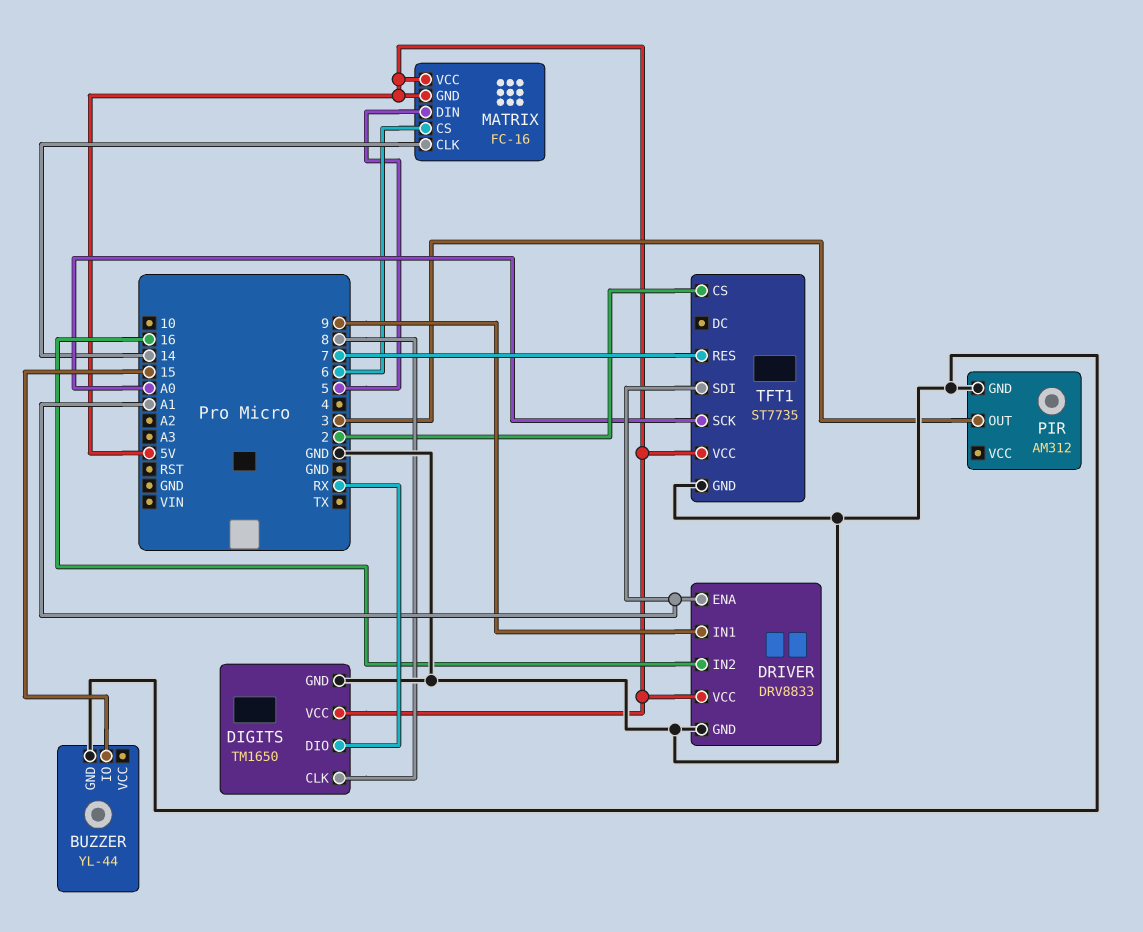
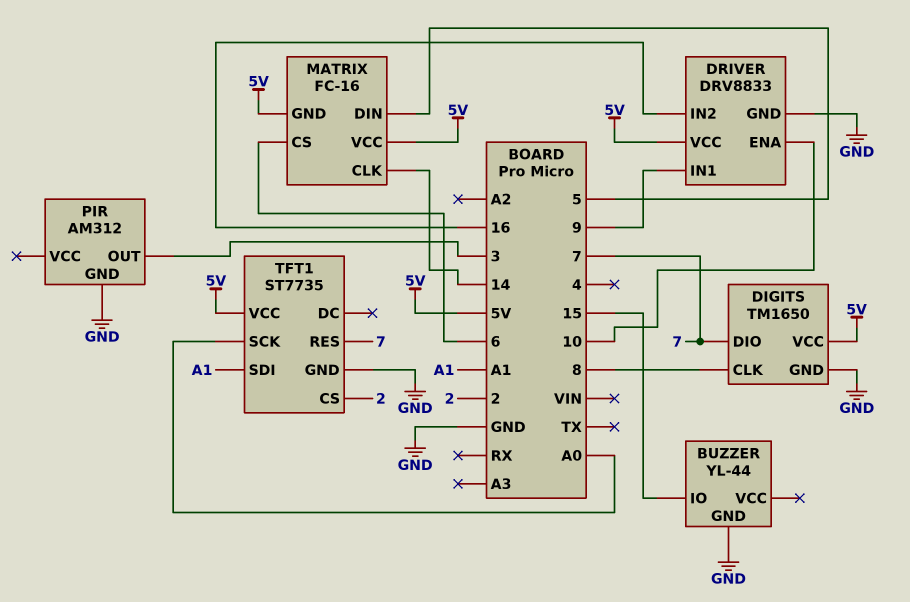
DIGITS pin DIO: RX -> 7
DRIVER pin ENA: A1 -> 10

